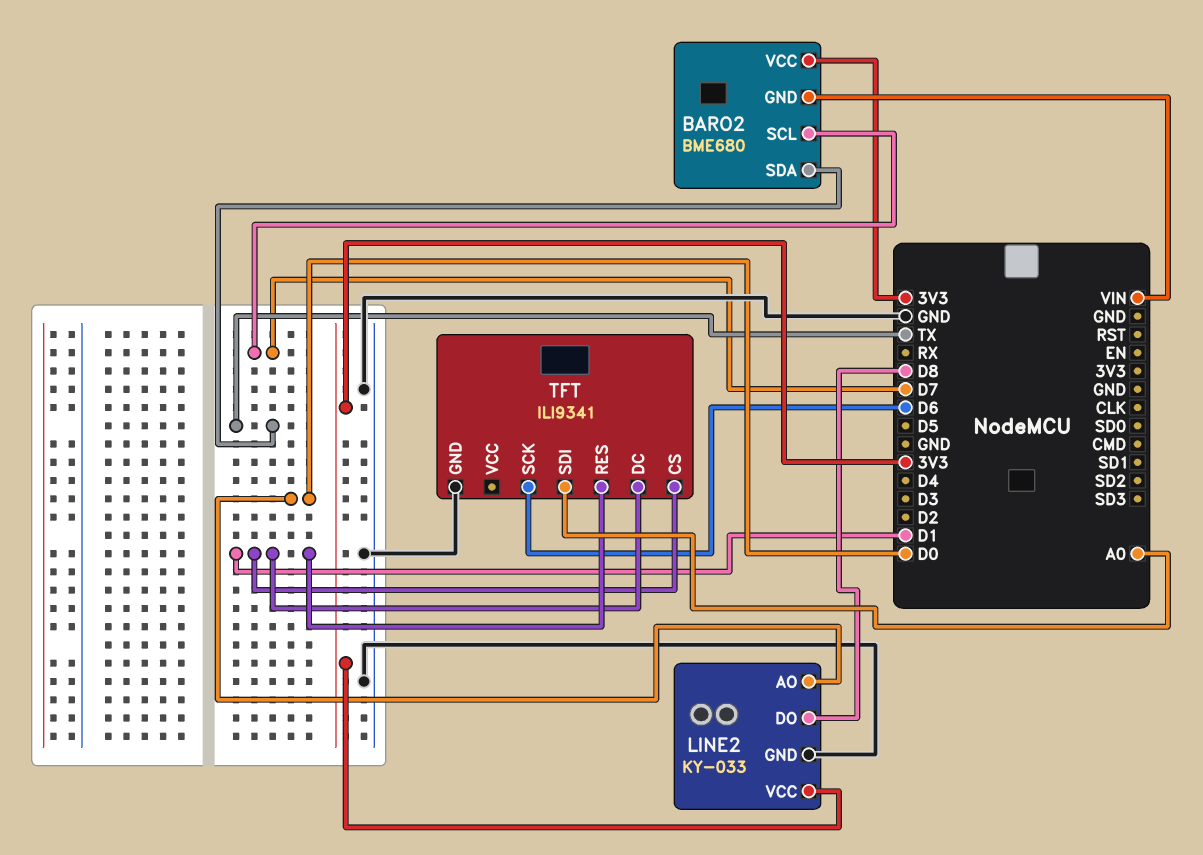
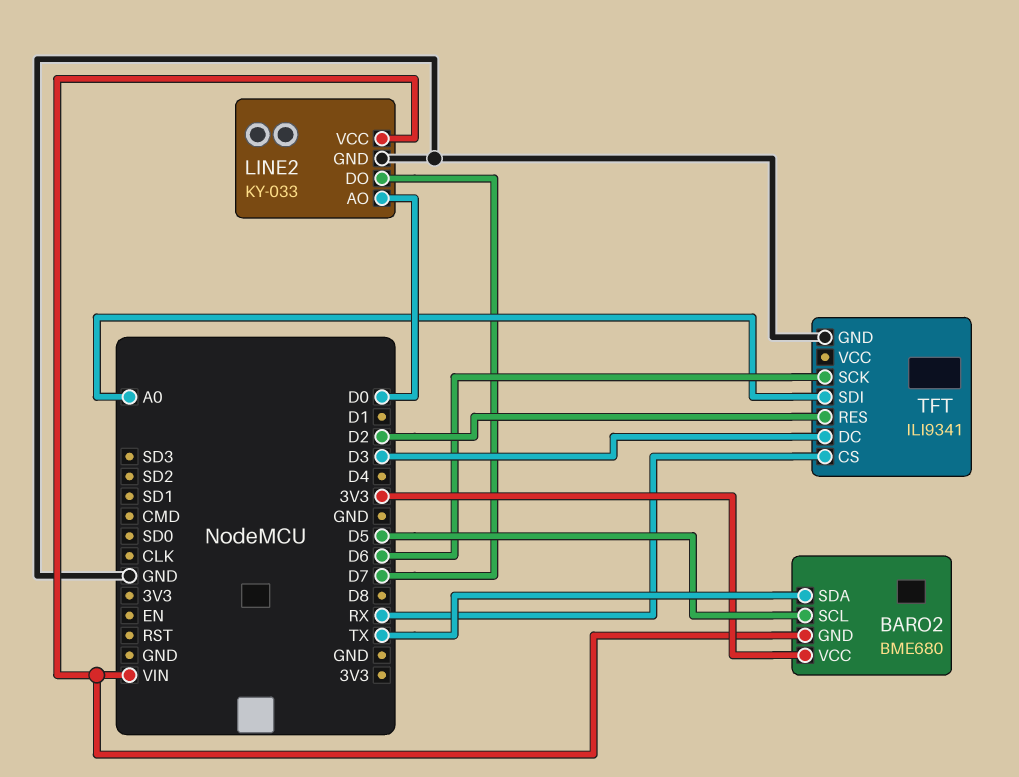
BARO2 pin SCL: D7 -> D5
LINE2 pin DO: D8 -> D7
LINE2 pin VCC: 3V3 -> VIN
TFT pin CS: D1 -> RX
TFT pin DC: D1 -> D3
TFT pin RES: D1 -> D2

